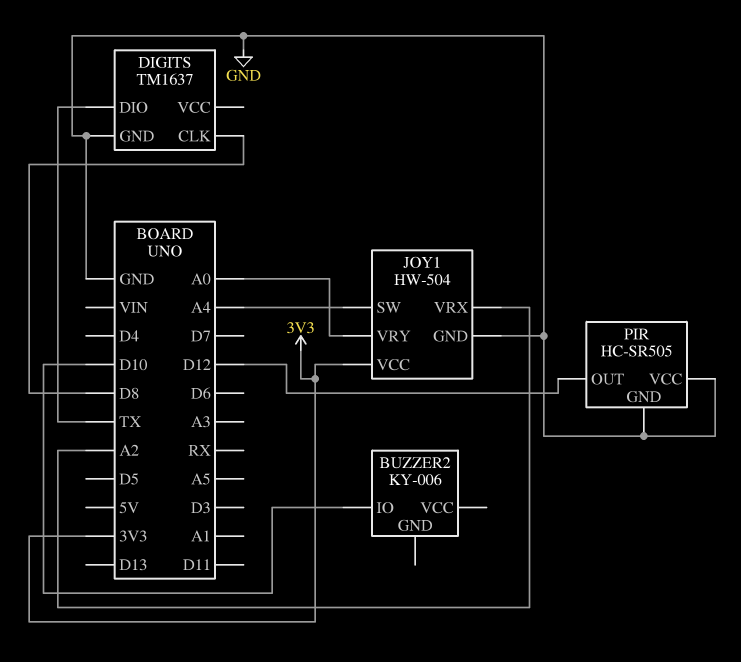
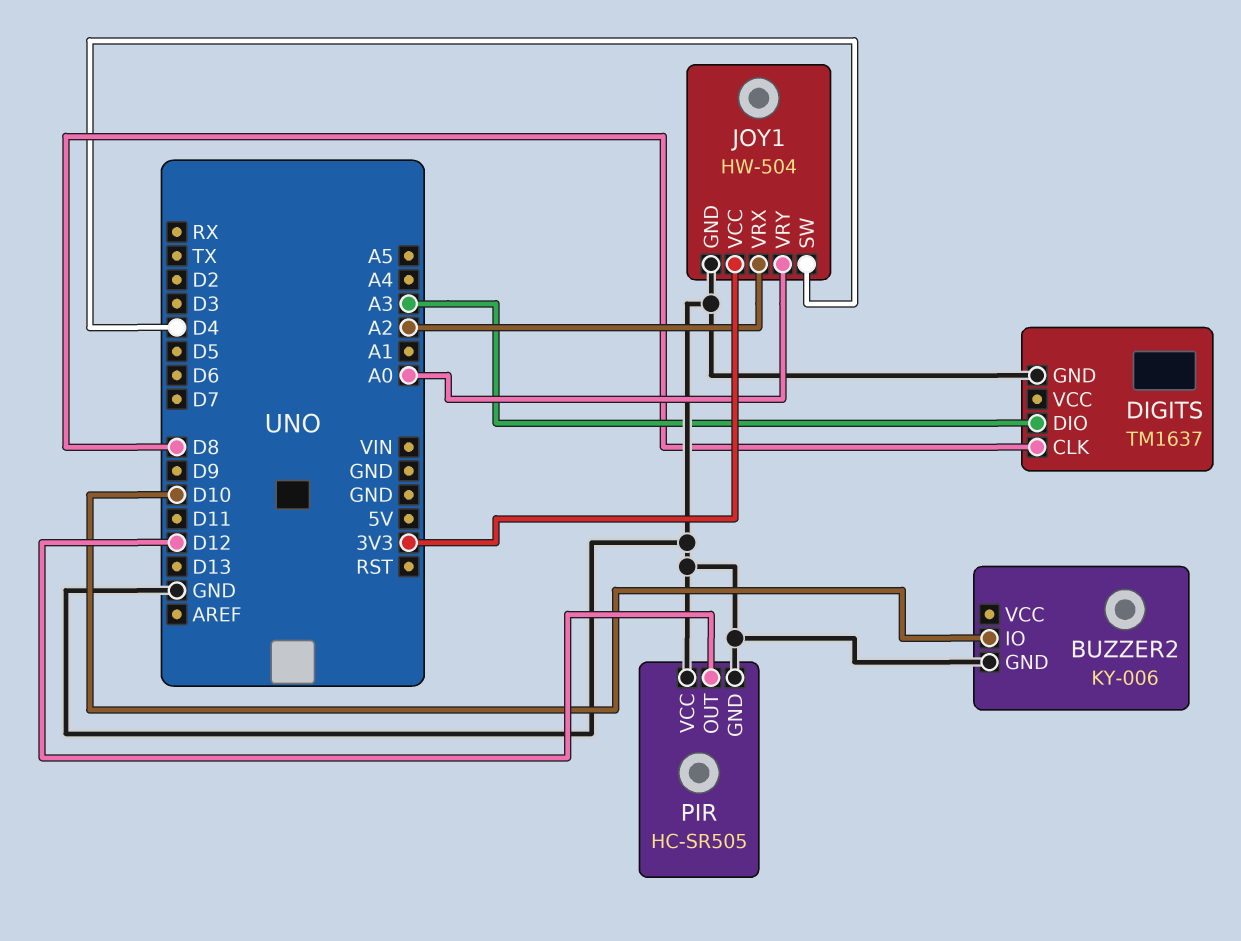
BUZZER2 pin GND: none -> GND
DIGITS pin DIO: TX -> A3
JOY1 pin SW: A4 -> D4

